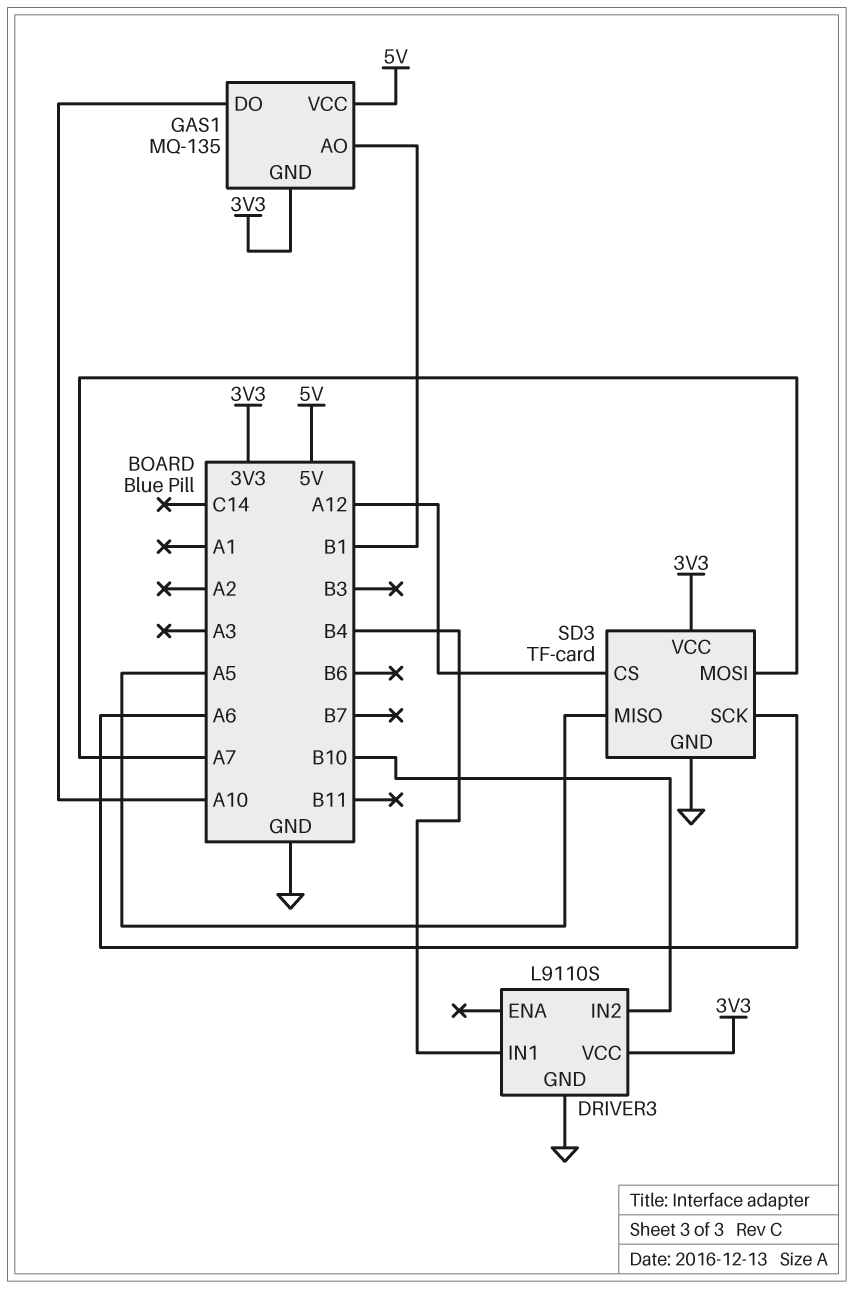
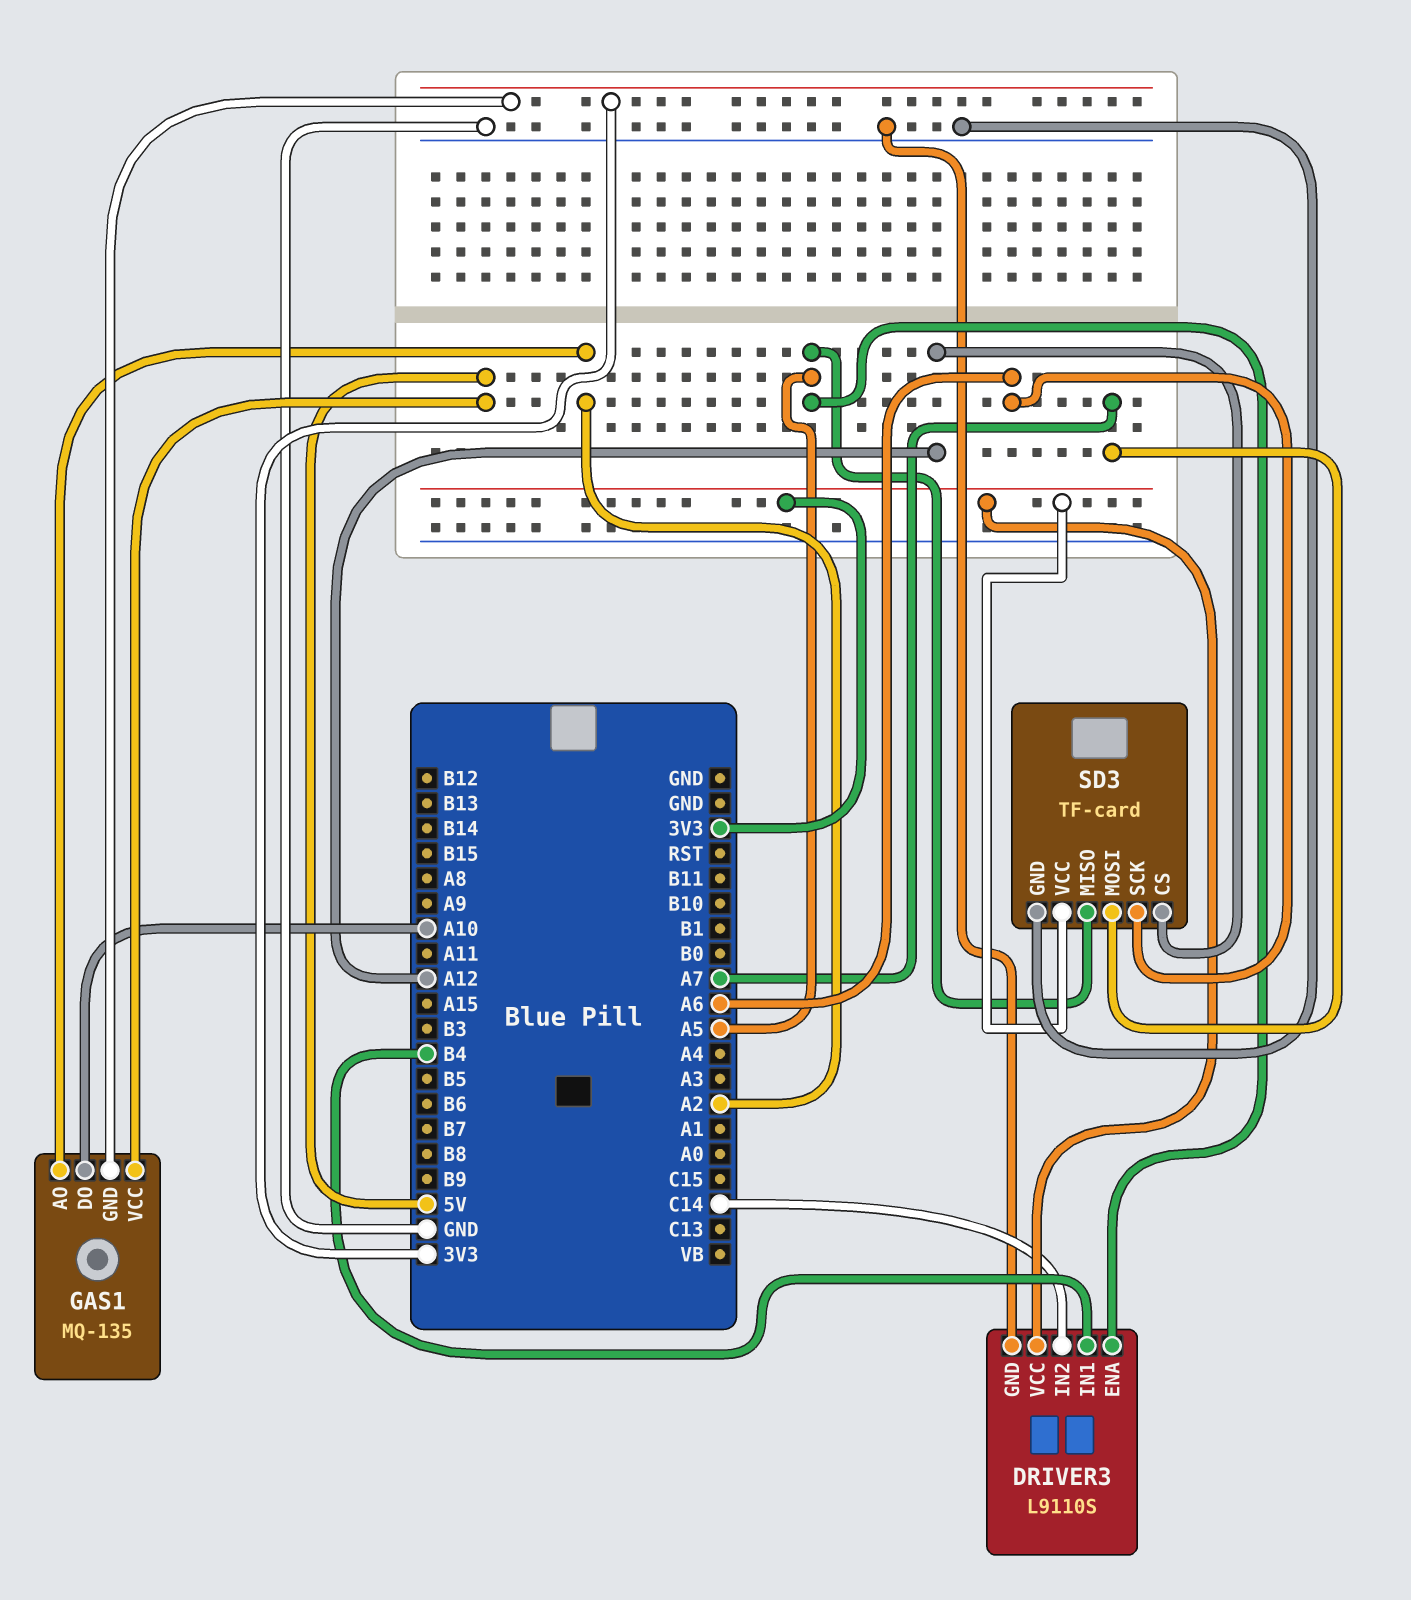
DRIVER3 pin ENA: none -> A5
DRIVER3 pin IN2: B10 -> C14
GAS1 pin AO: B1 -> A2

